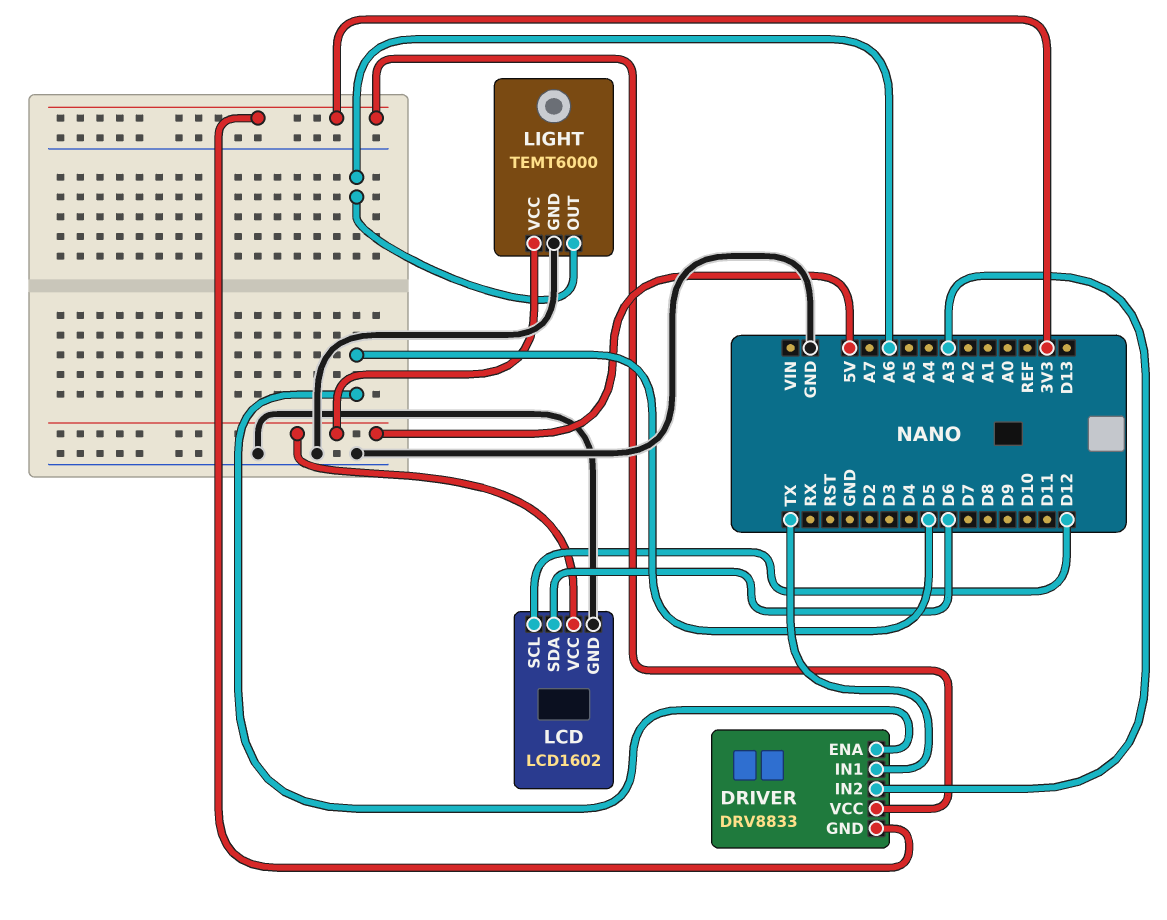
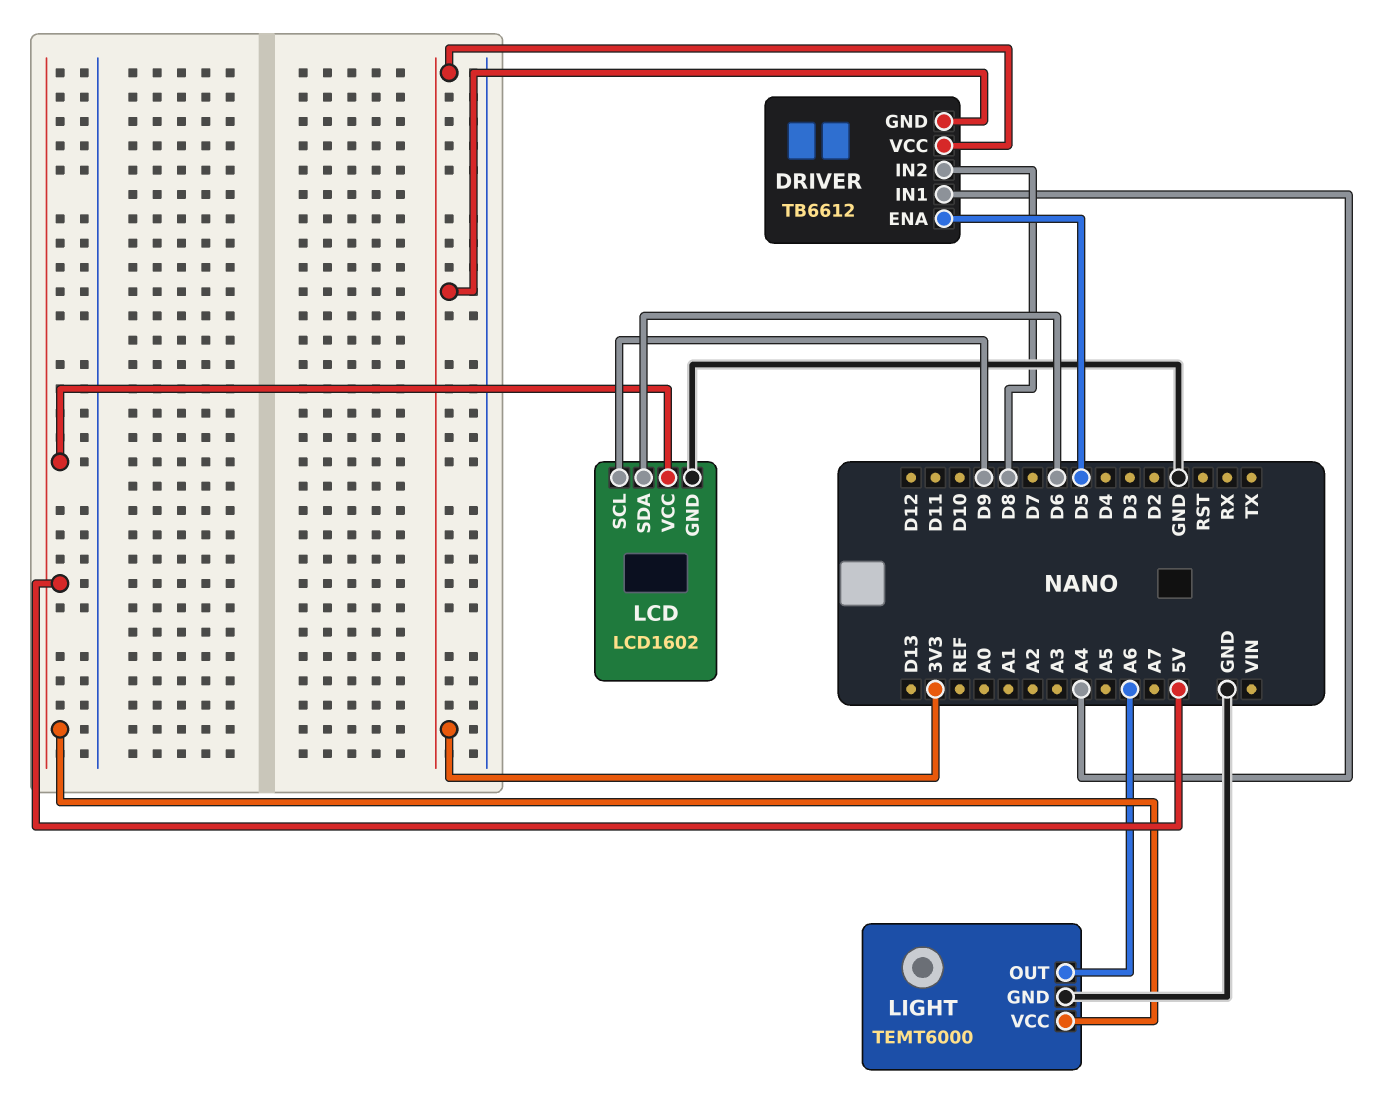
DRIVER: DRV8833 -> TB6612
DRIVER pin IN1: TX -> A4
DRIVER pin IN2: A3 -> D8
LCD pin SCL: D12 -> D9

